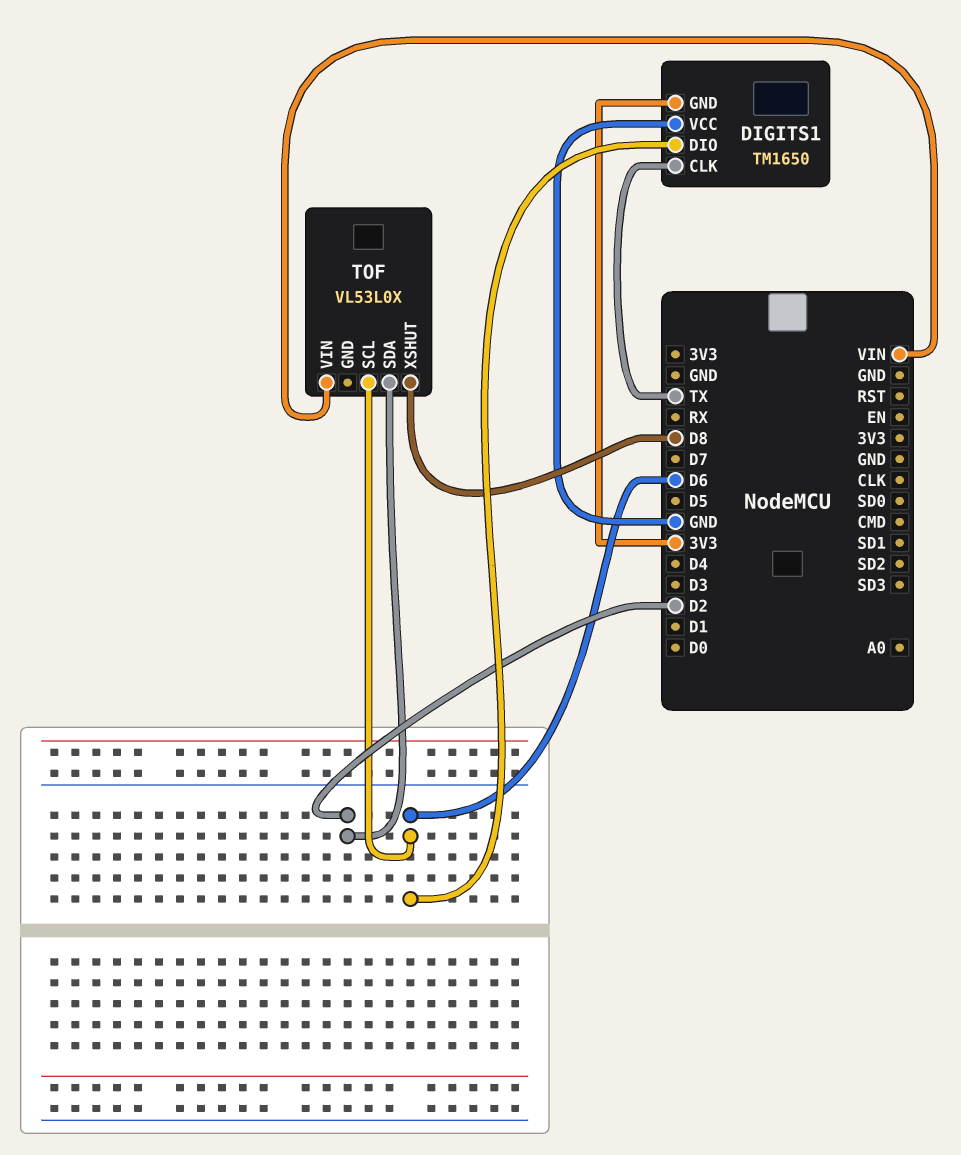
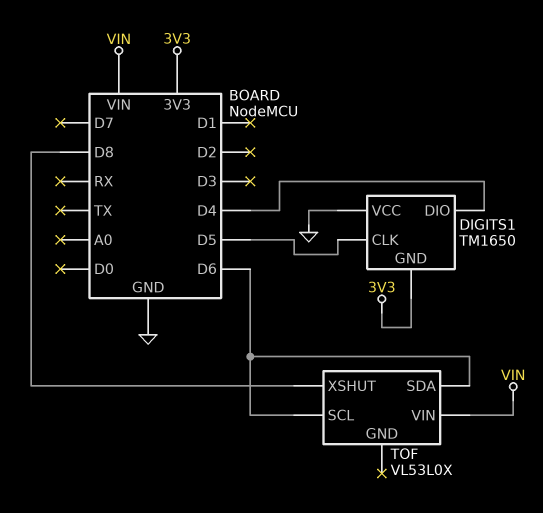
DIGITS1 pin CLK: TX -> D5
DIGITS1 pin DIO: D6 -> D4
TOF pin SDA: D2 -> D6

